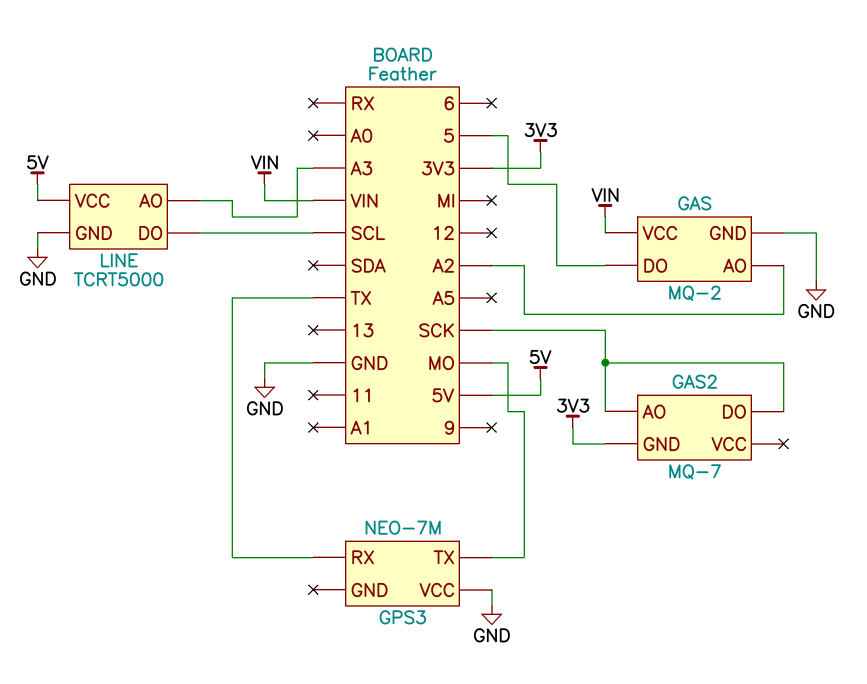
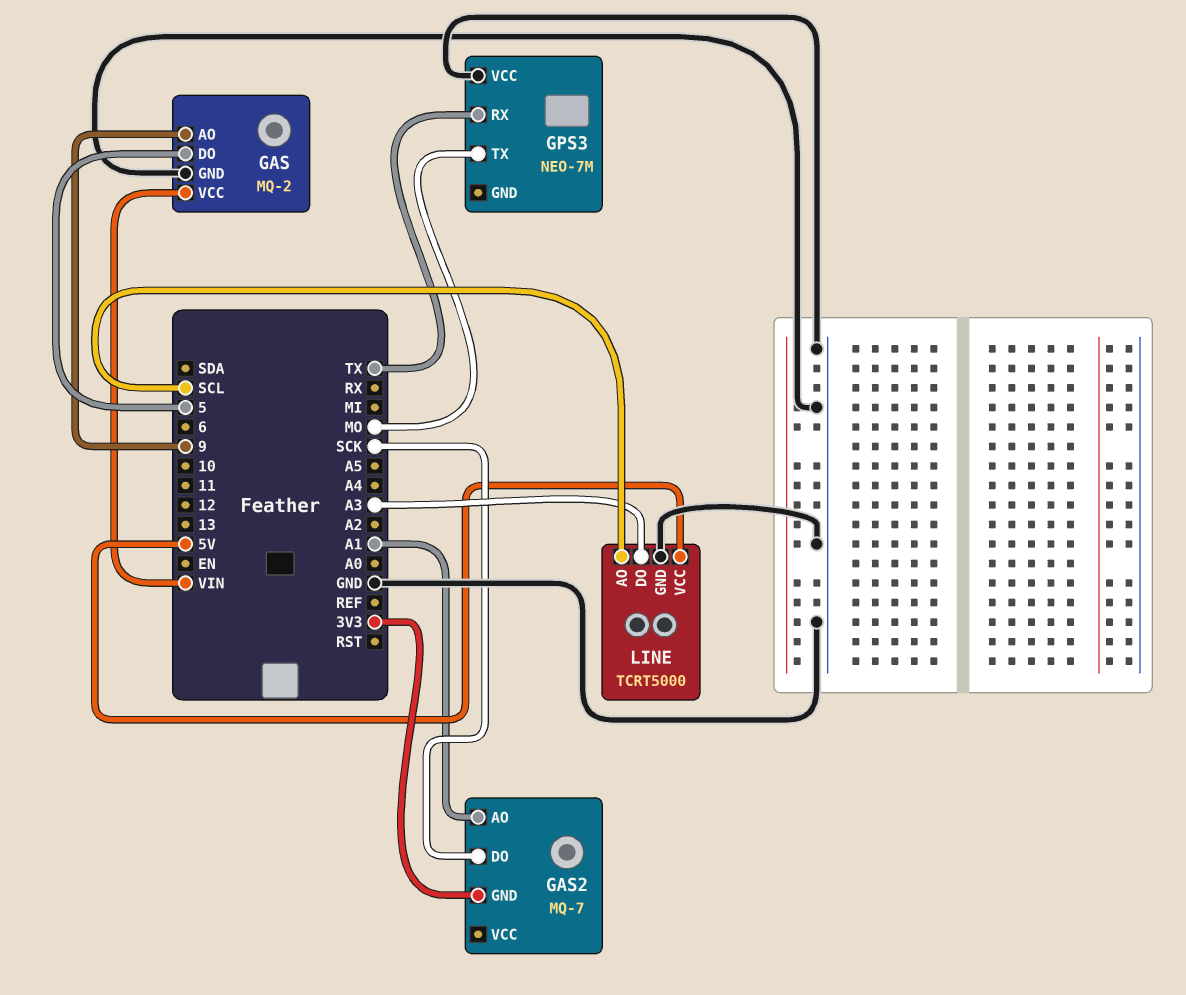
GAS pin AO: A2 -> 9
GAS2 pin AO: SCK -> A1
LINE pin AO: A3 -> SCL
LINE pin DO: SCL -> A3

